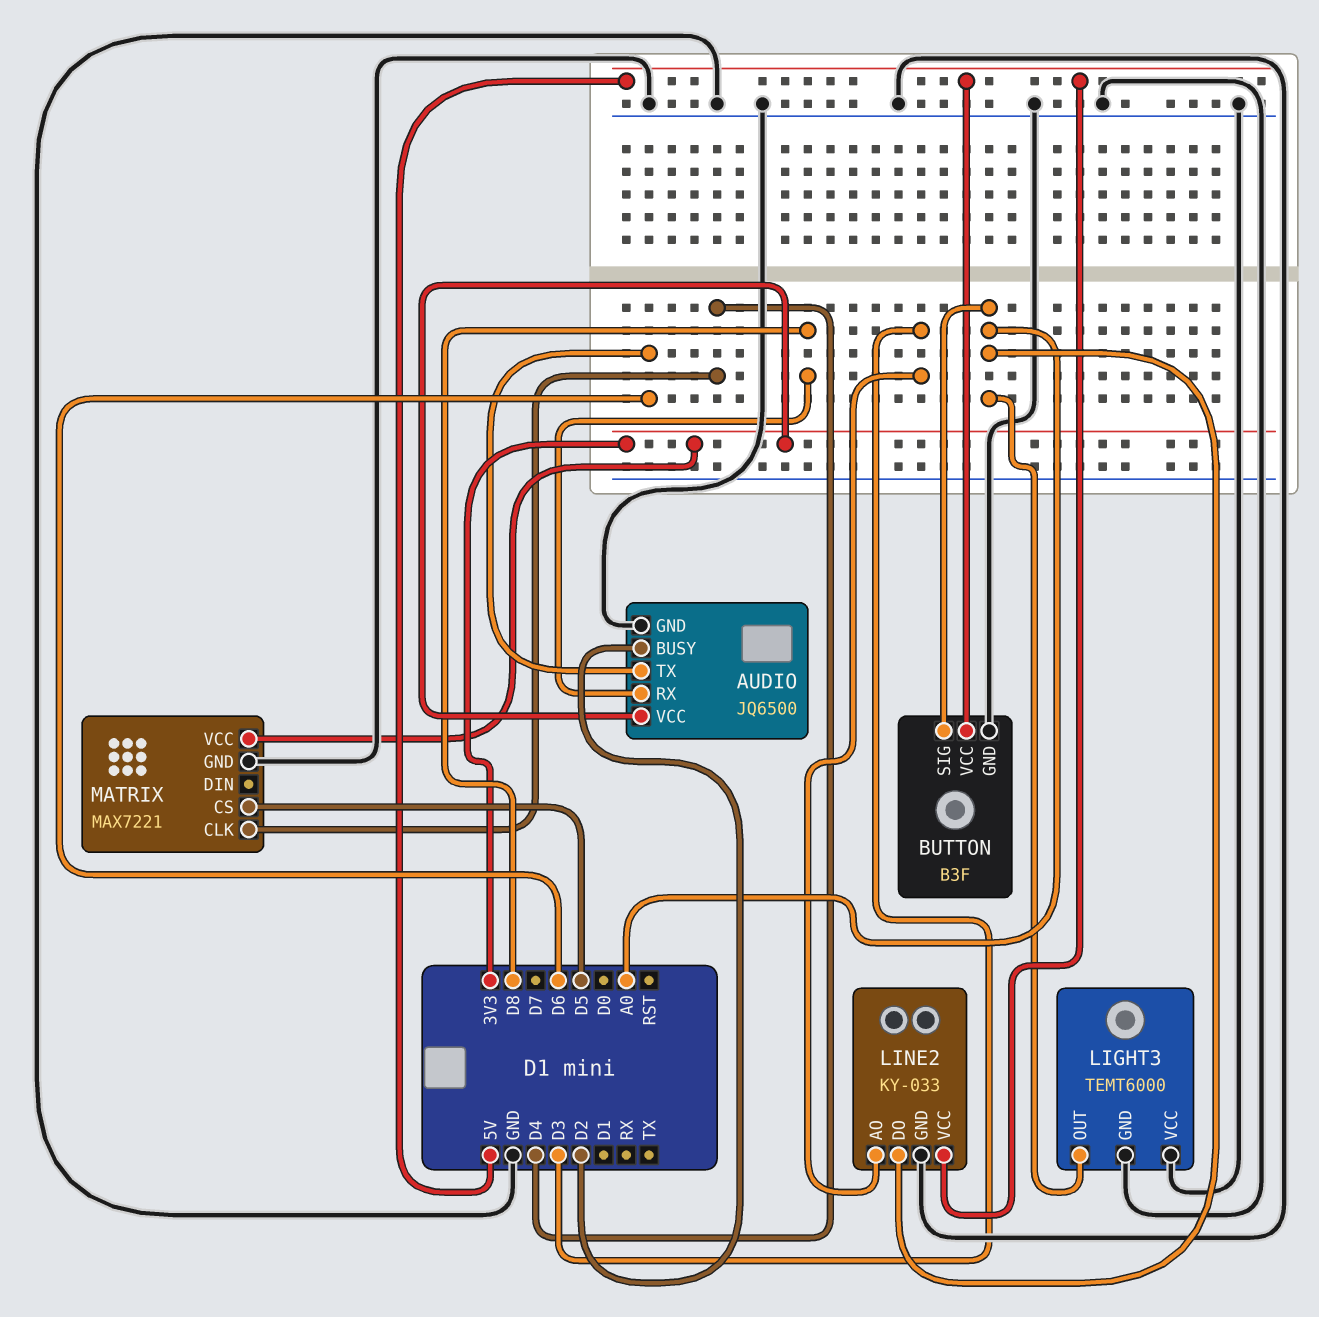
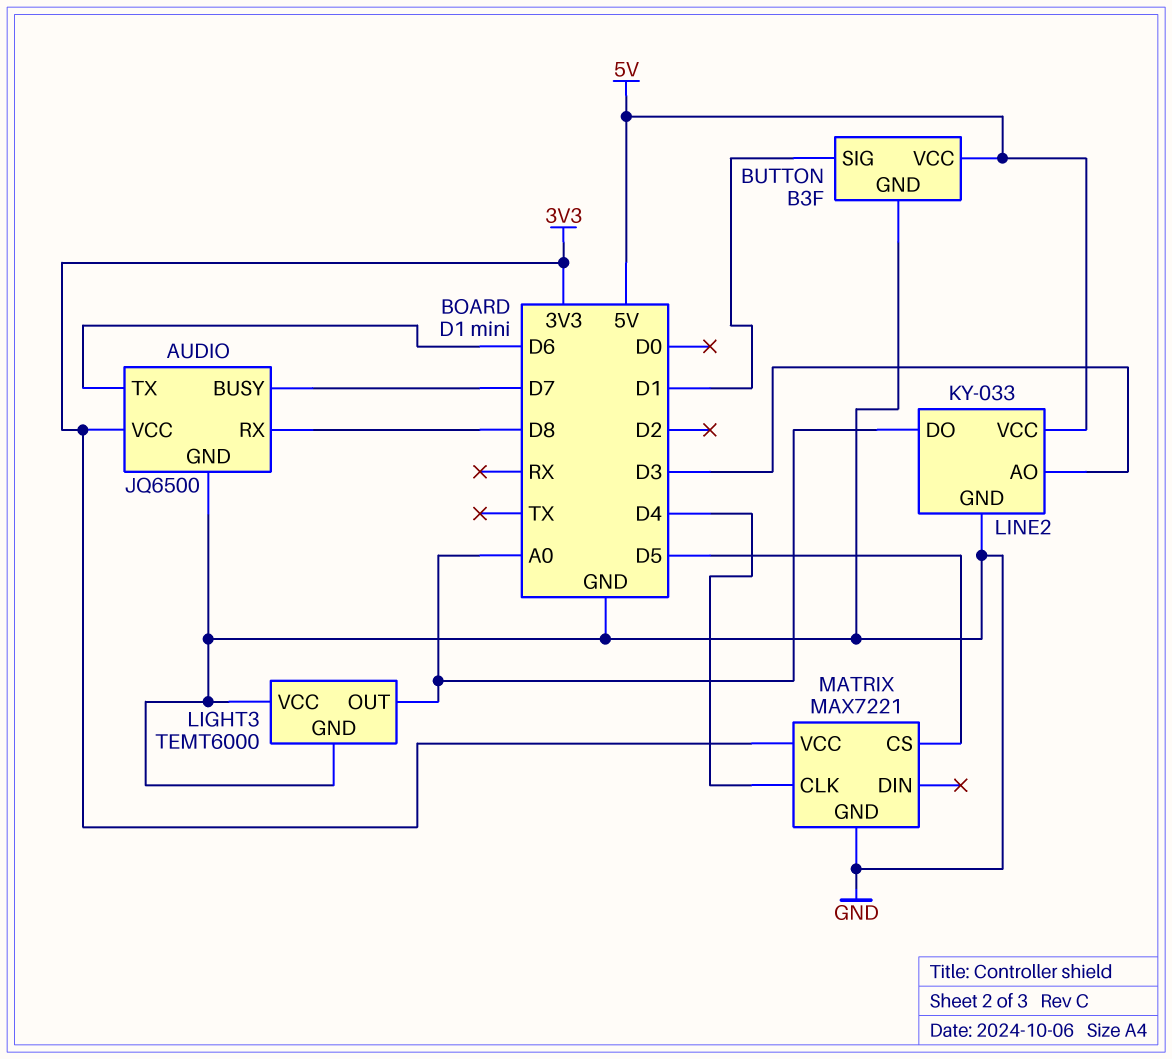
AUDIO pin BUSY: D2 -> D7
BUTTON pin SIG: A0 -> D1

